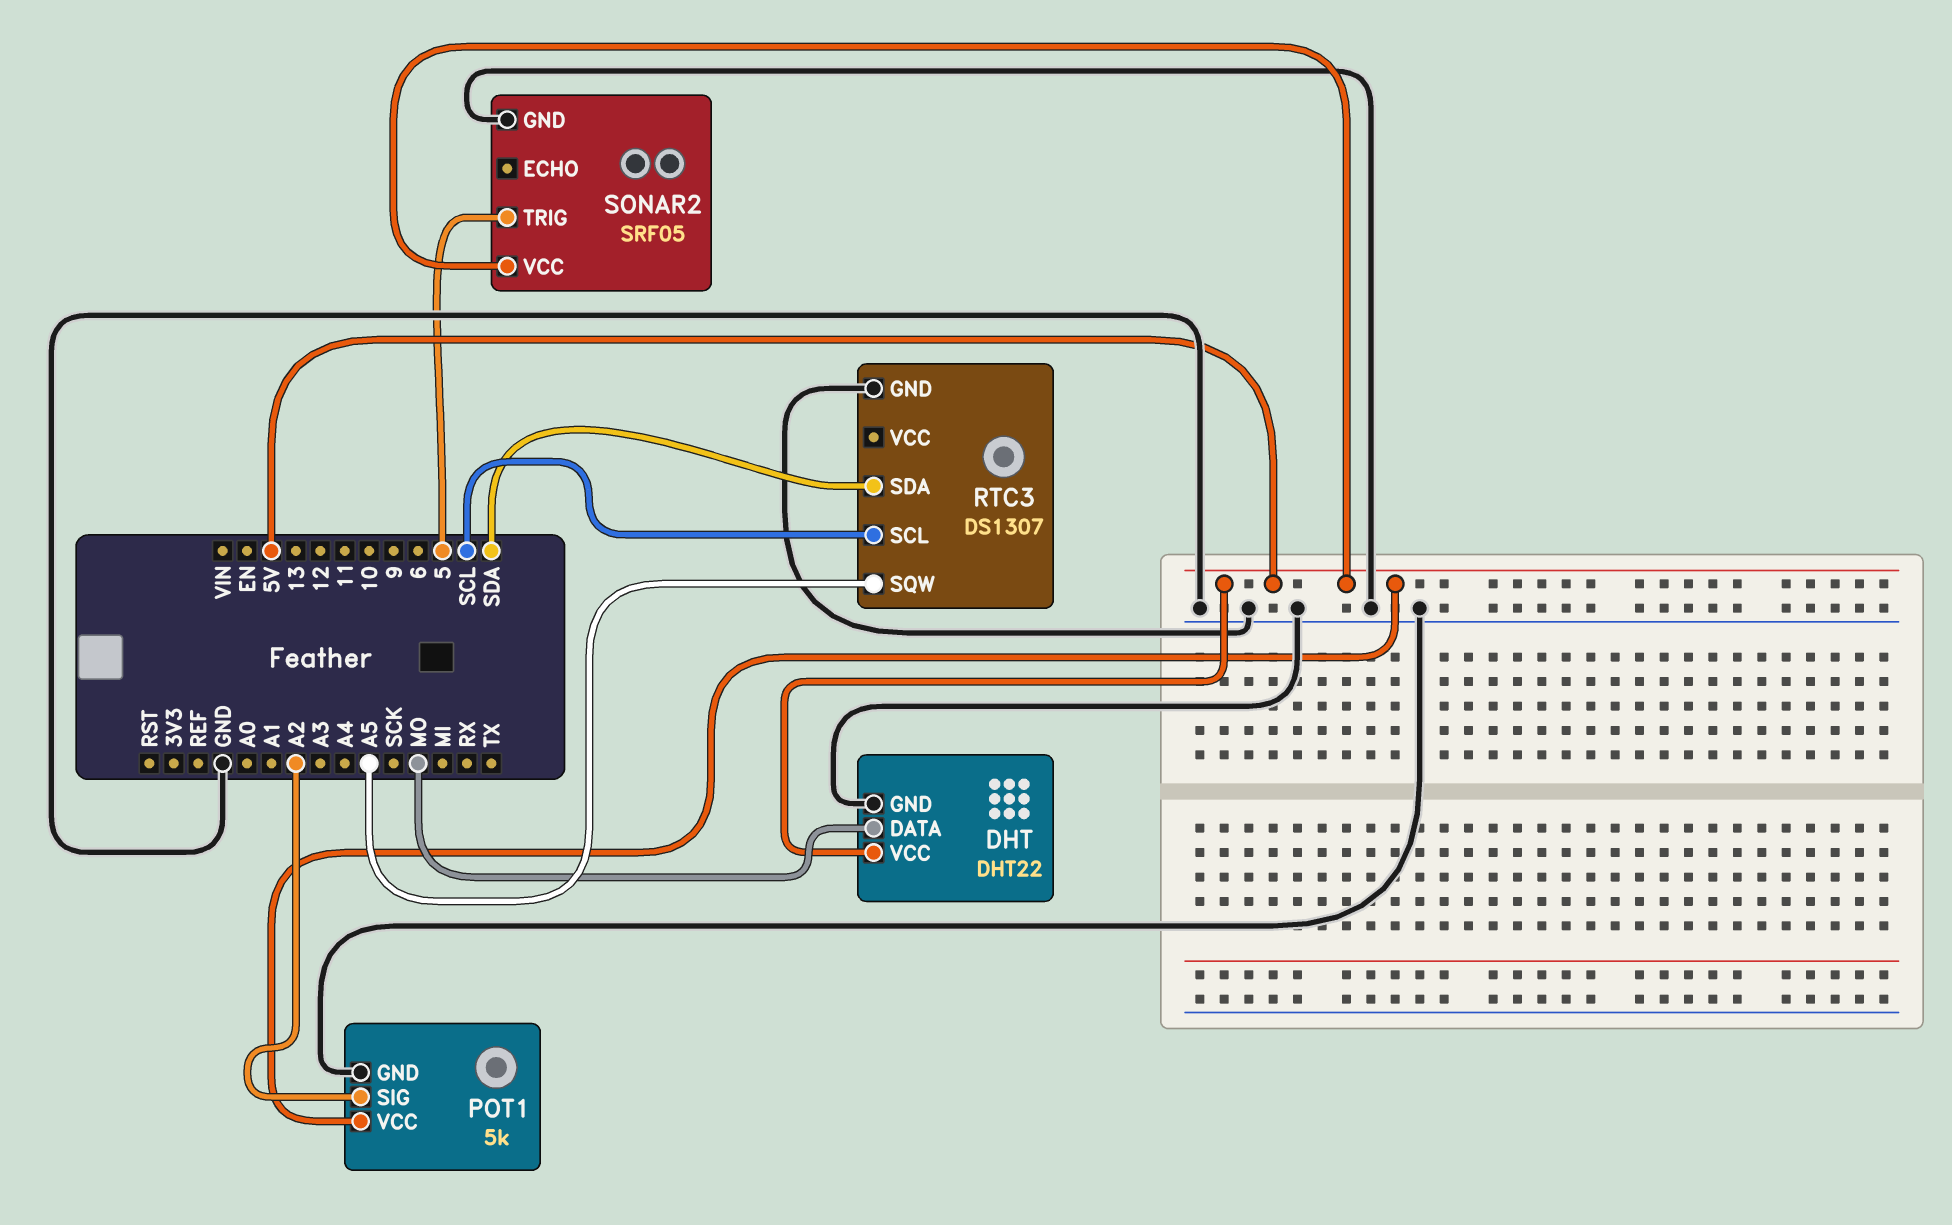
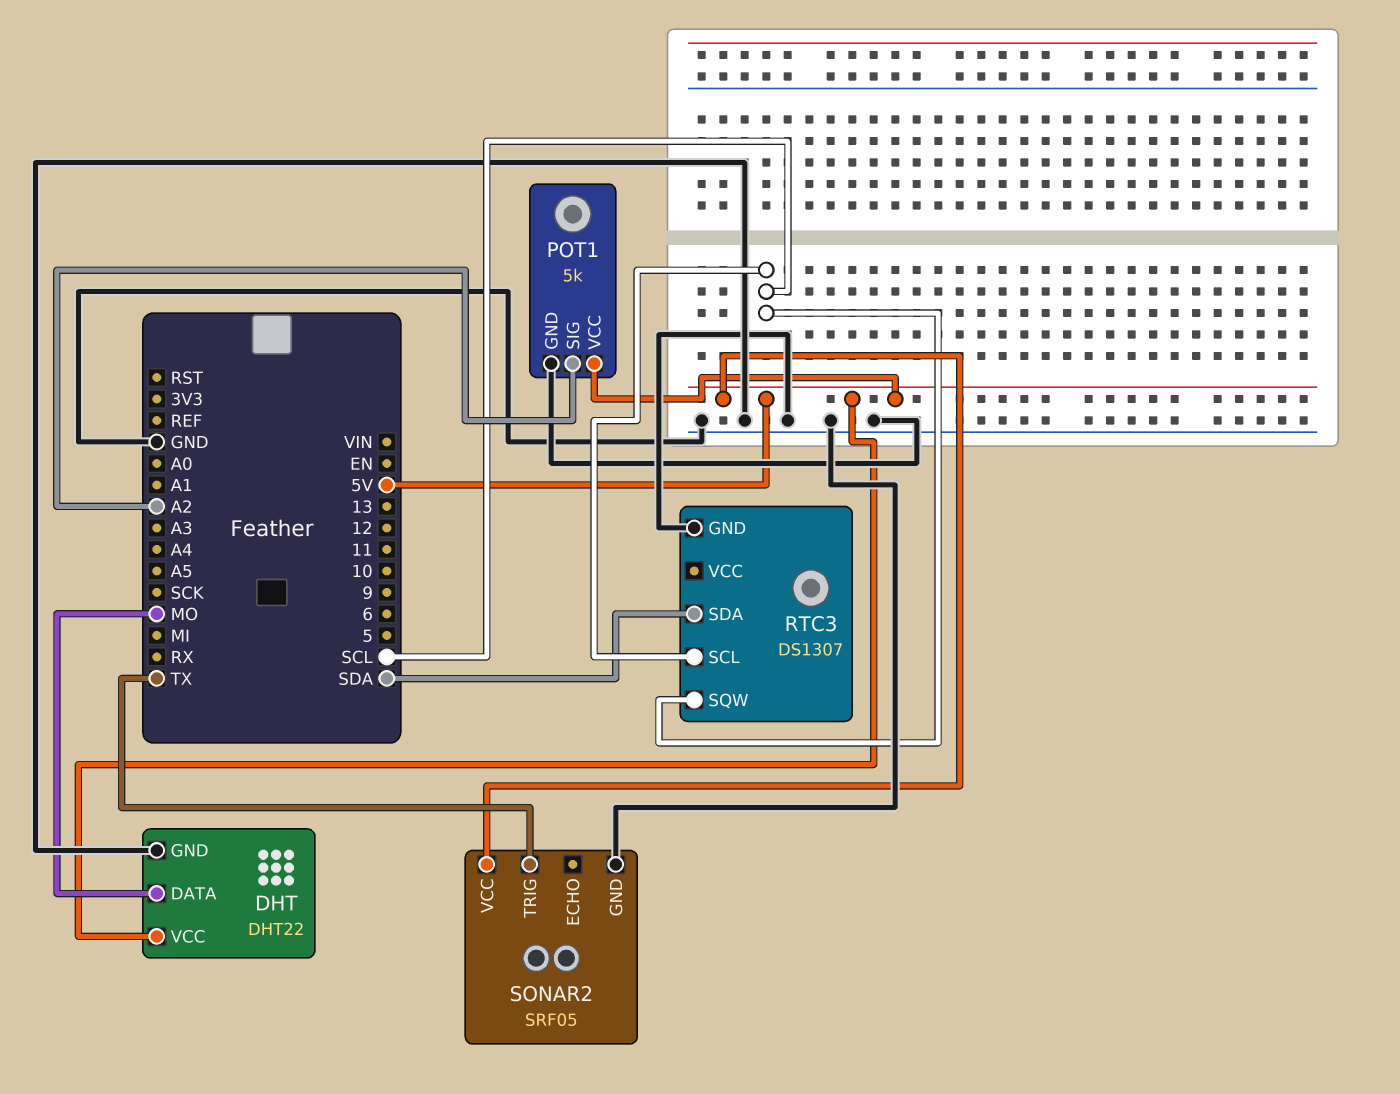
RTC3 pin SQW: A5 -> SCL
SONAR2 pin TRIG: 5 -> TX

